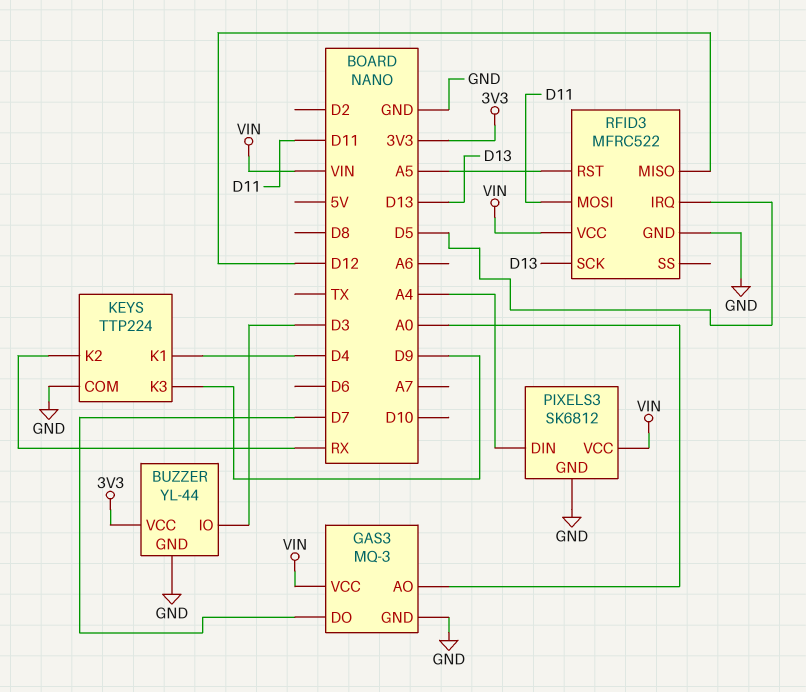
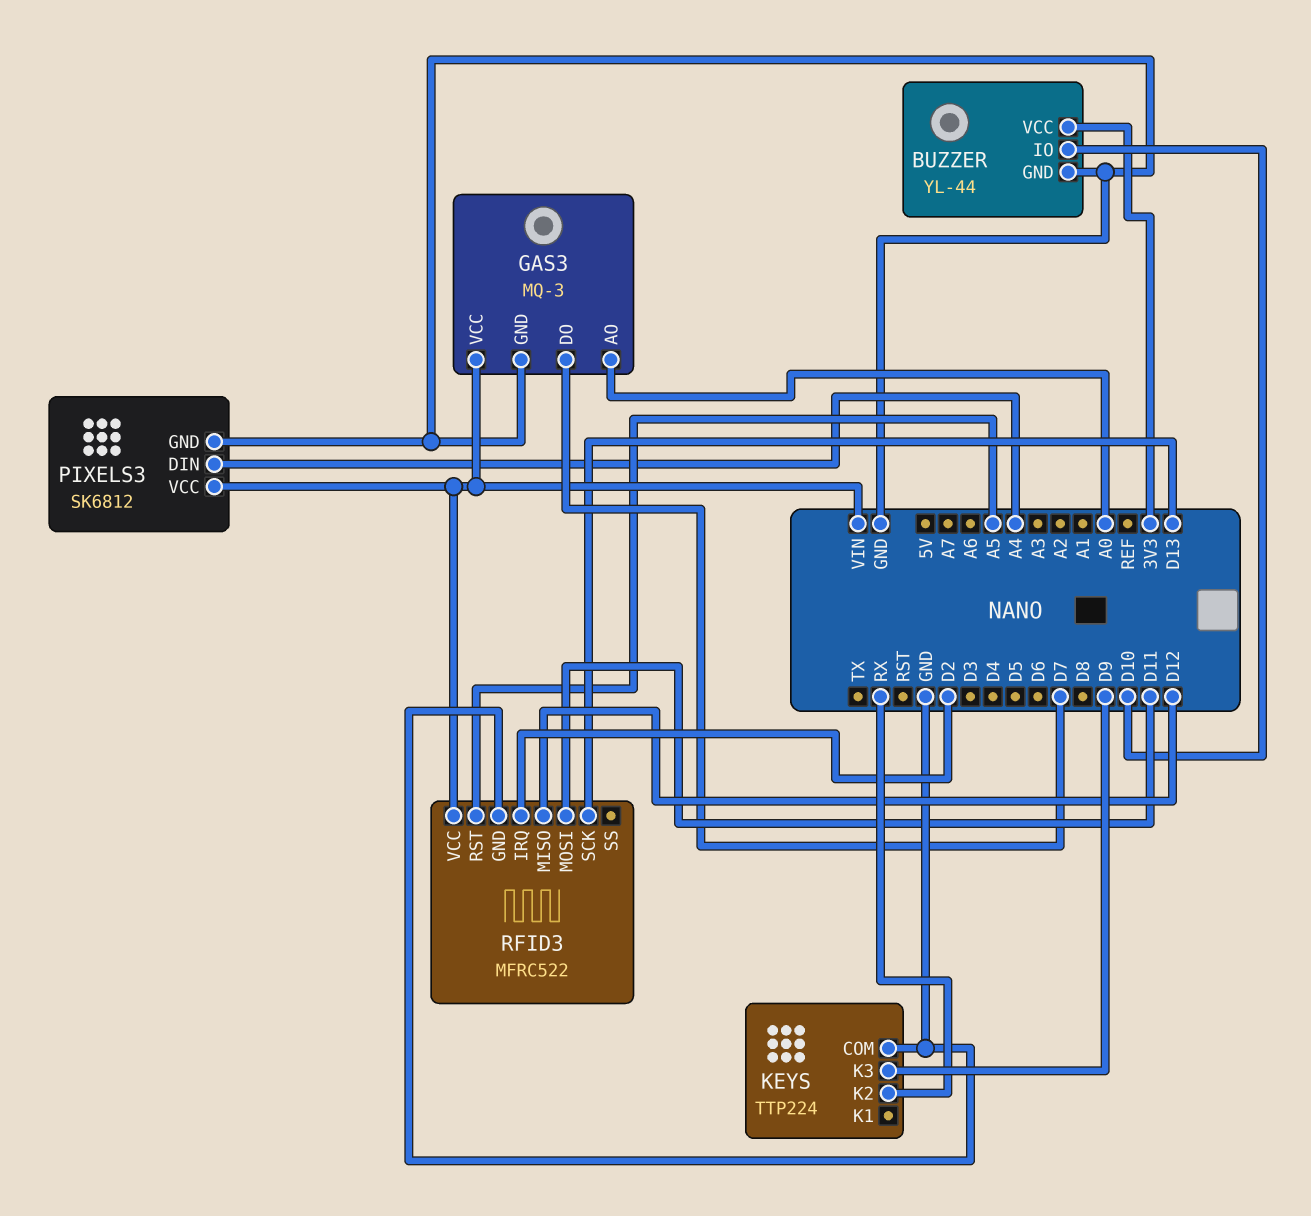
BUZZER pin IO: D3 -> D10
KEYS pin K1: D4 -> none
RFID3 pin IRQ: D5 -> D2

